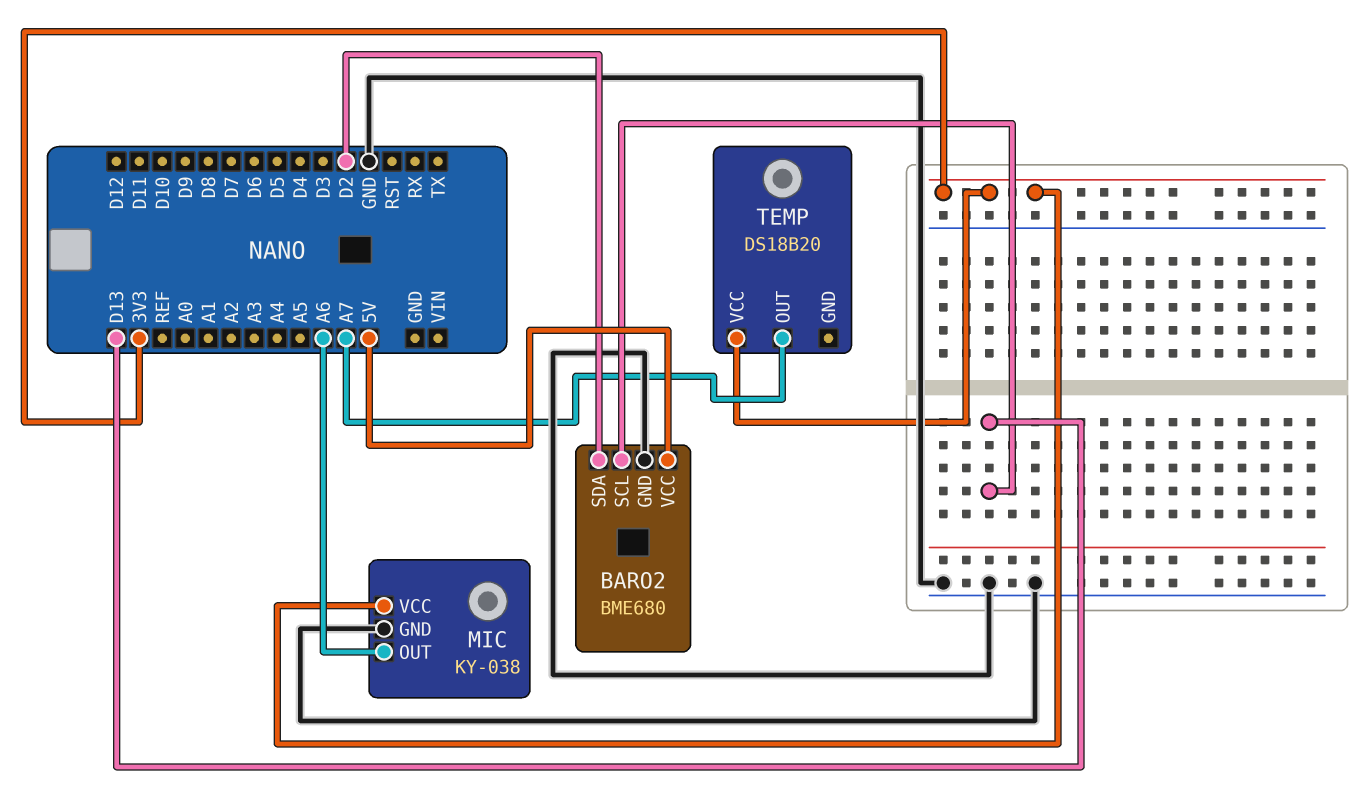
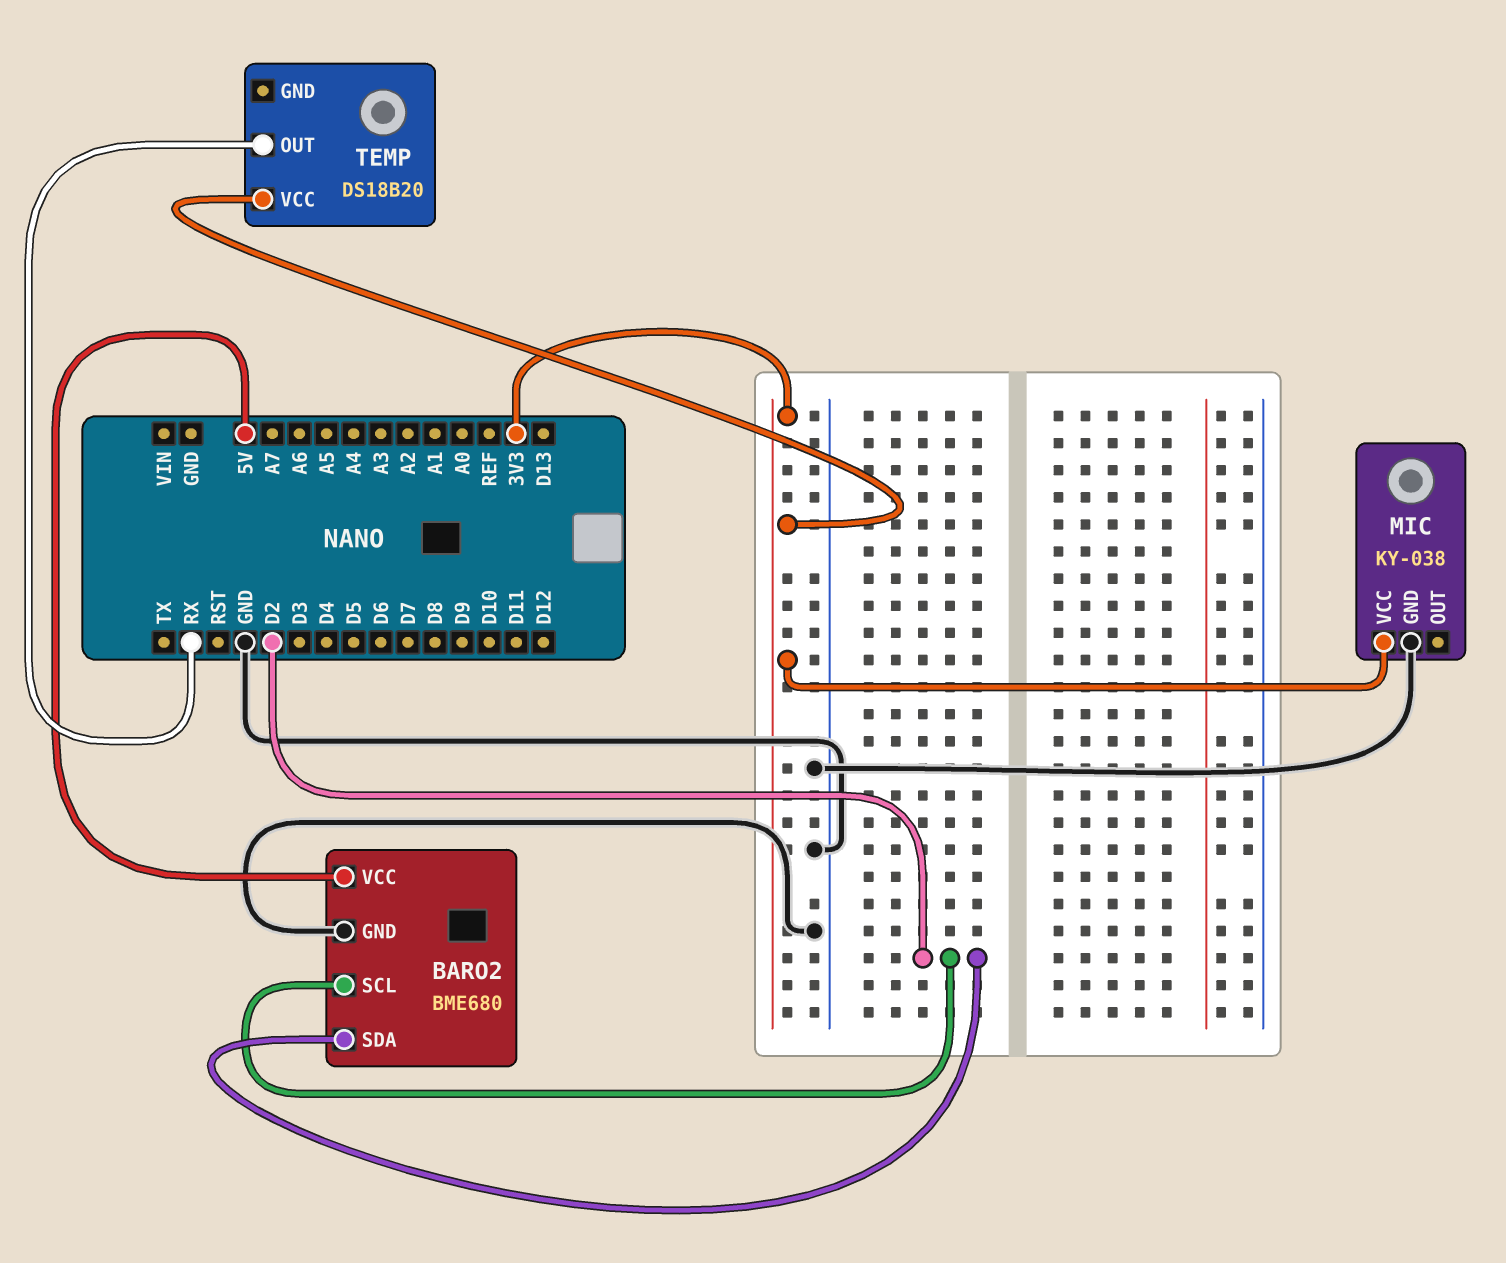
BARO2 pin SCL: D13 -> D2
MIC pin OUT: A6 -> none
TEMP pin OUT: A7 -> RX

